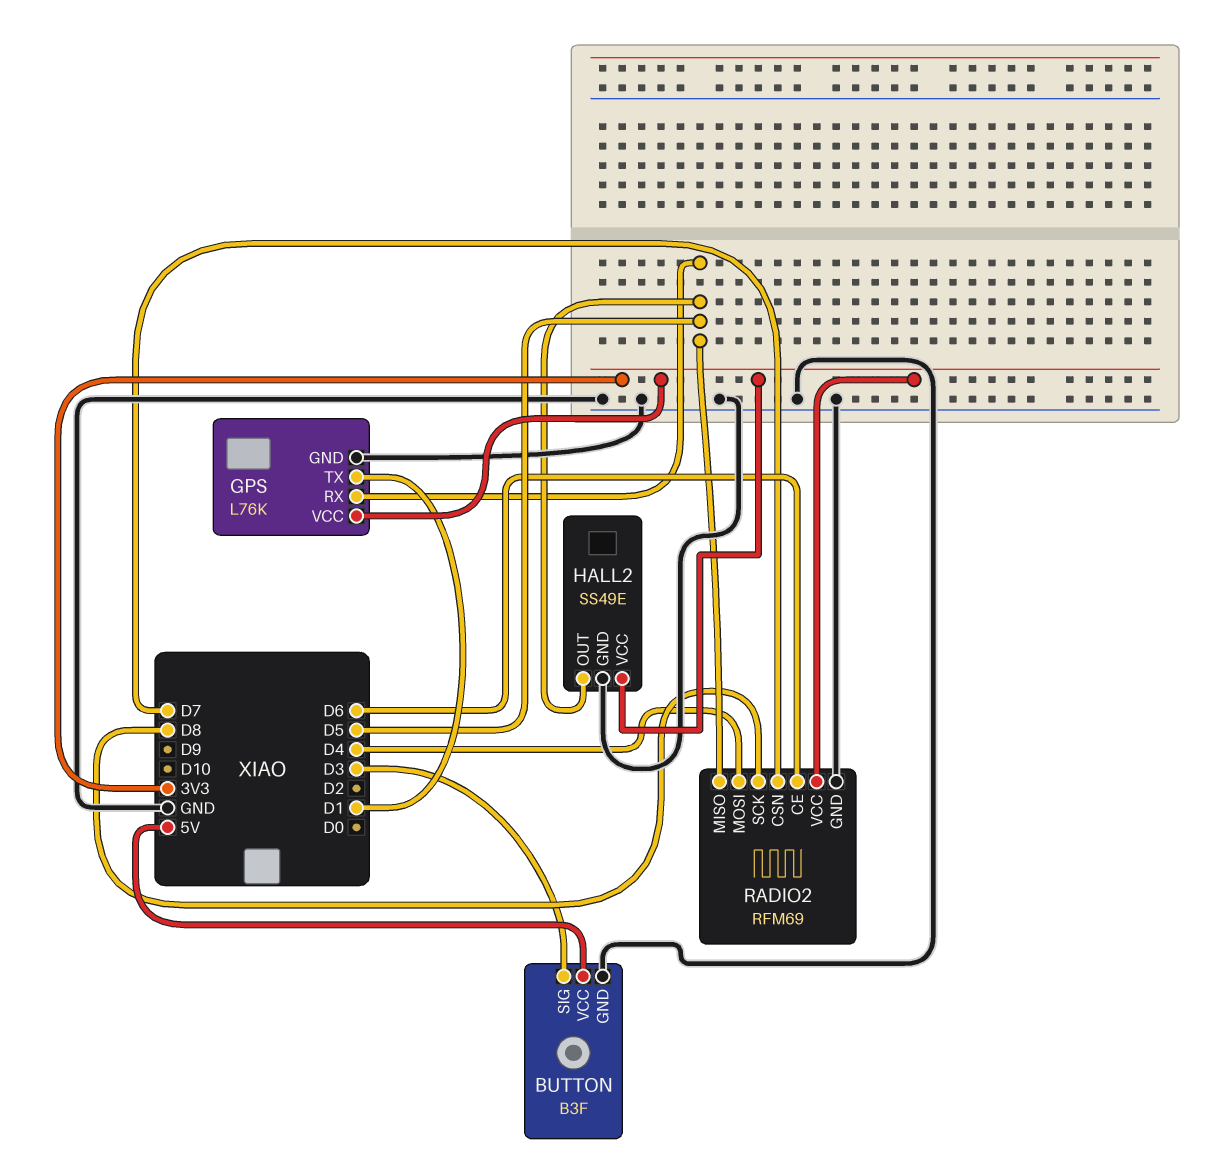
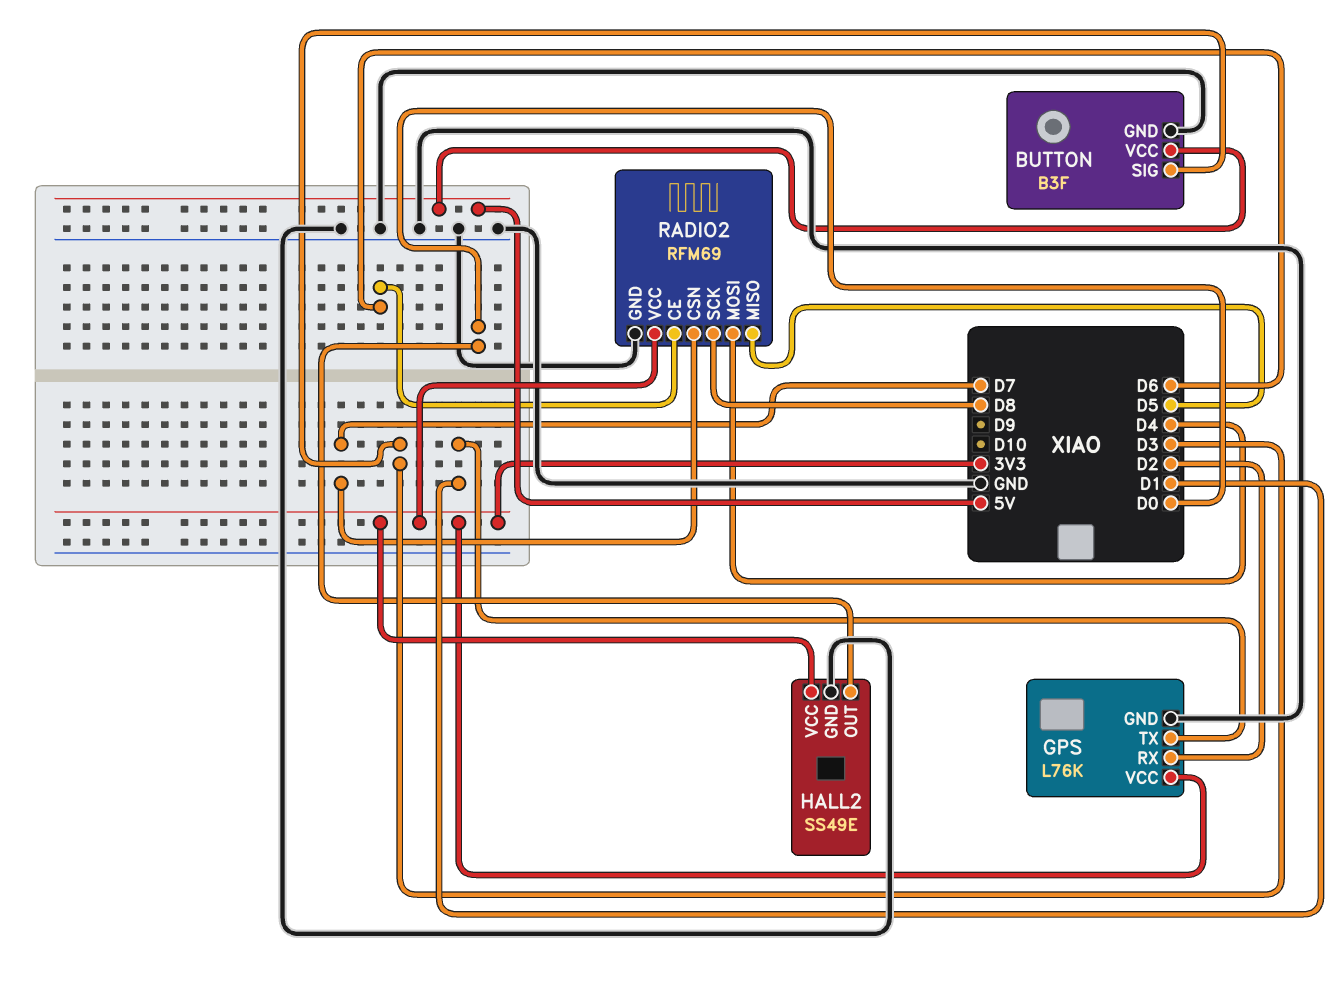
GPS pin RX: D5 -> D2
HALL2 pin OUT: D5 -> D0

